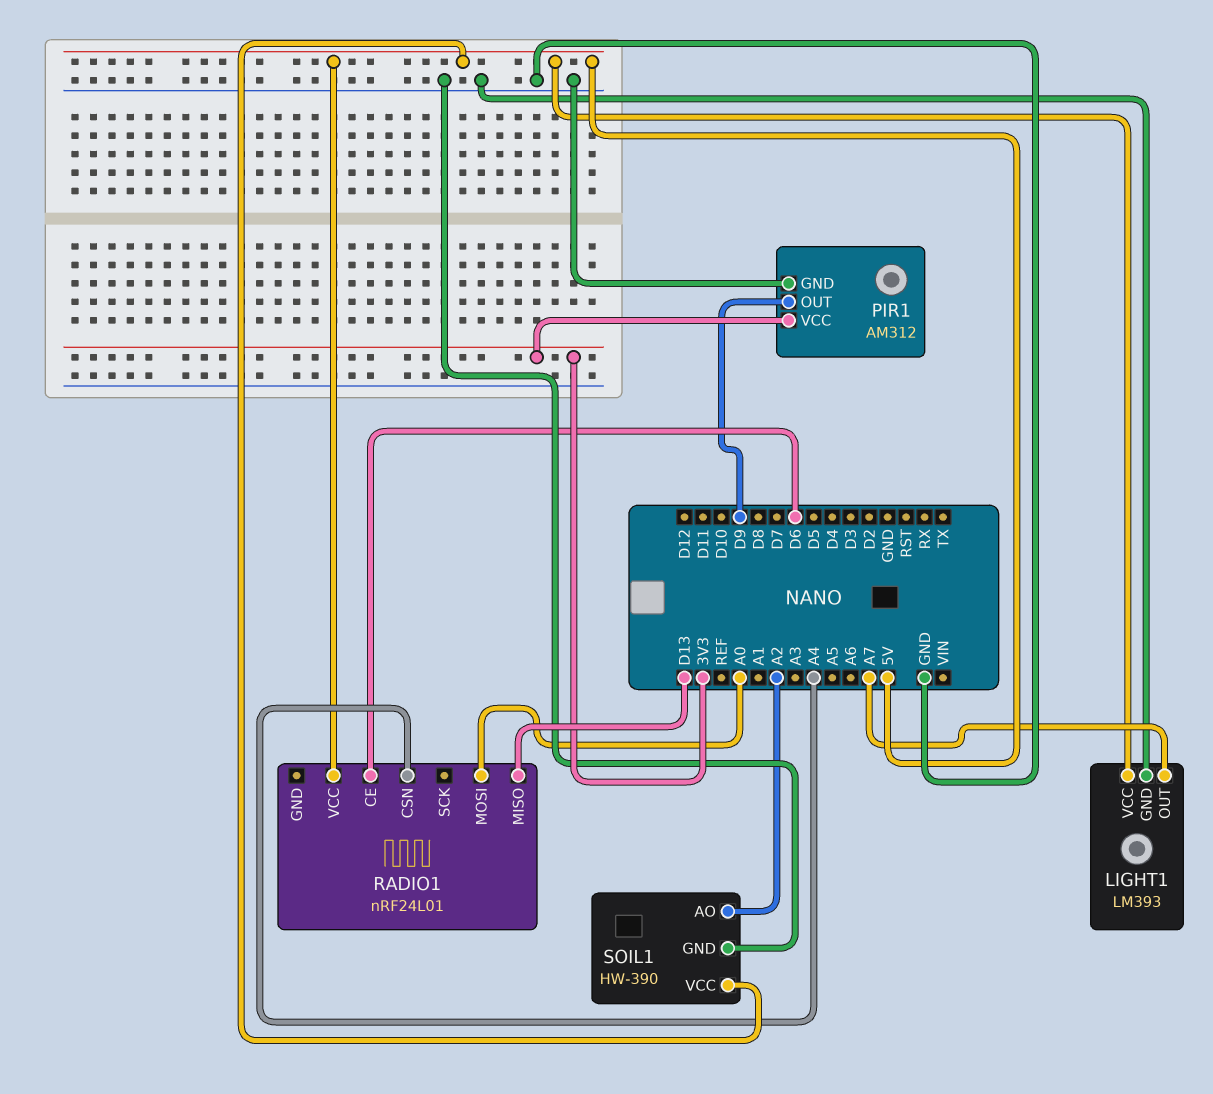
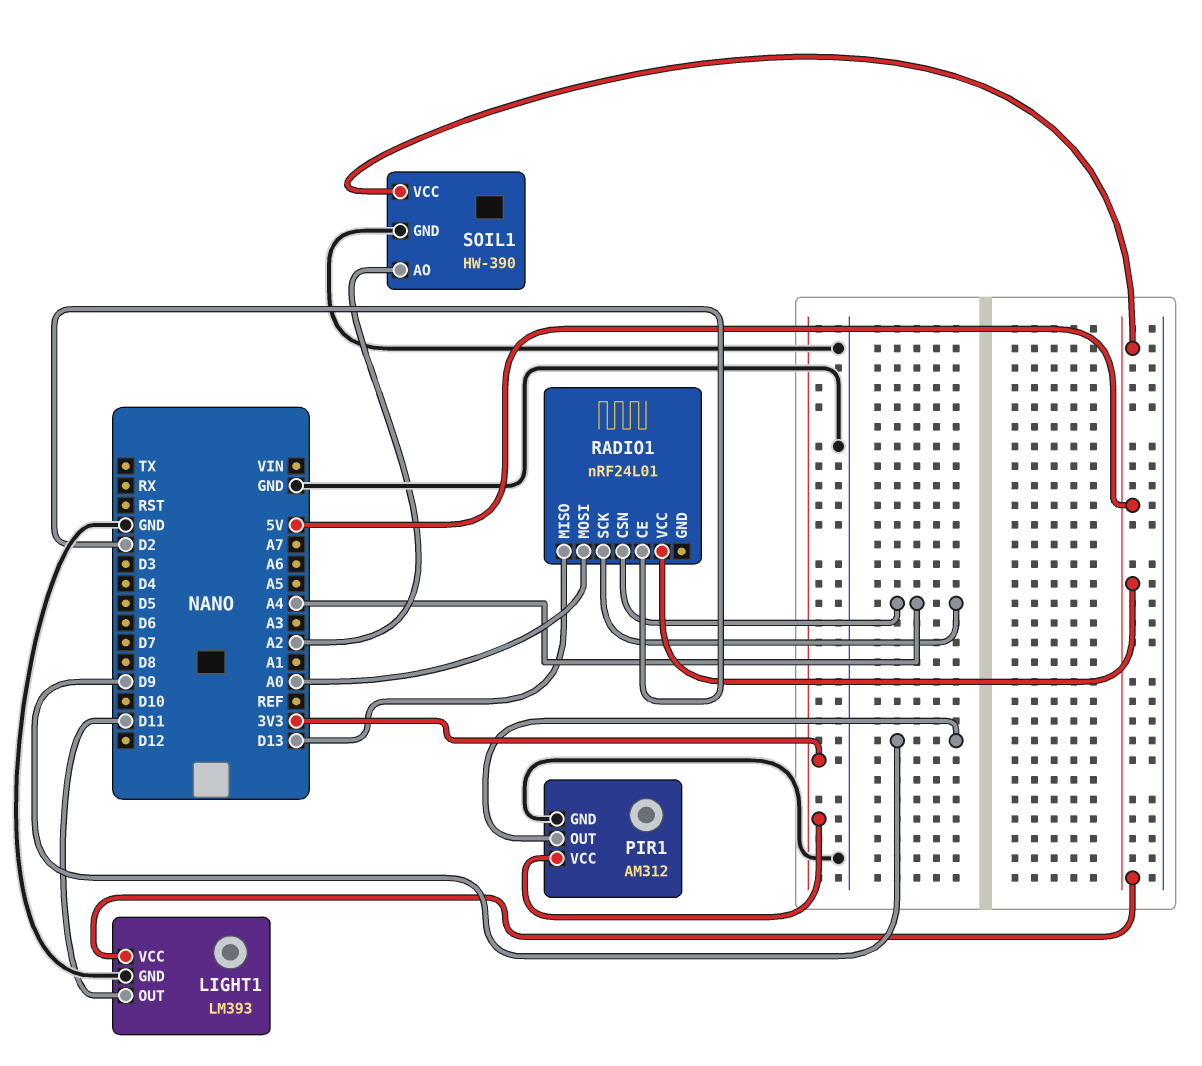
LIGHT1 pin OUT: A7 -> D11
RADIO1 pin CE: D6 -> D2
RADIO1 pin SCK: none -> A4

